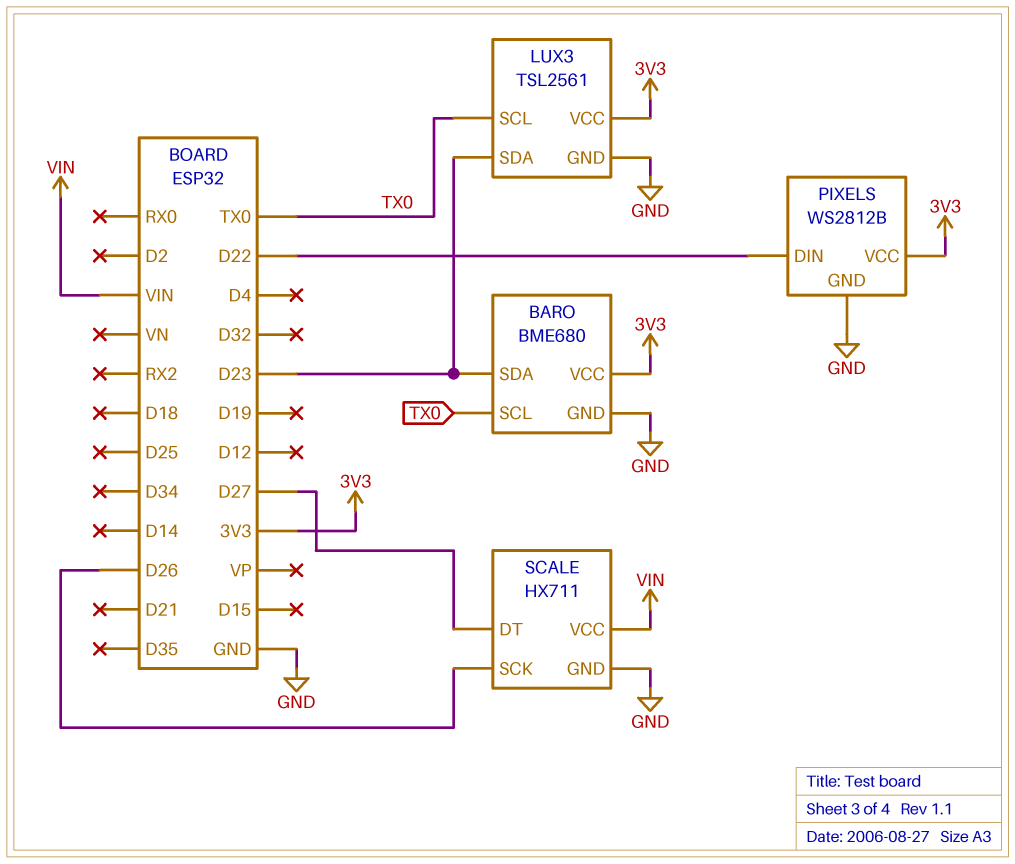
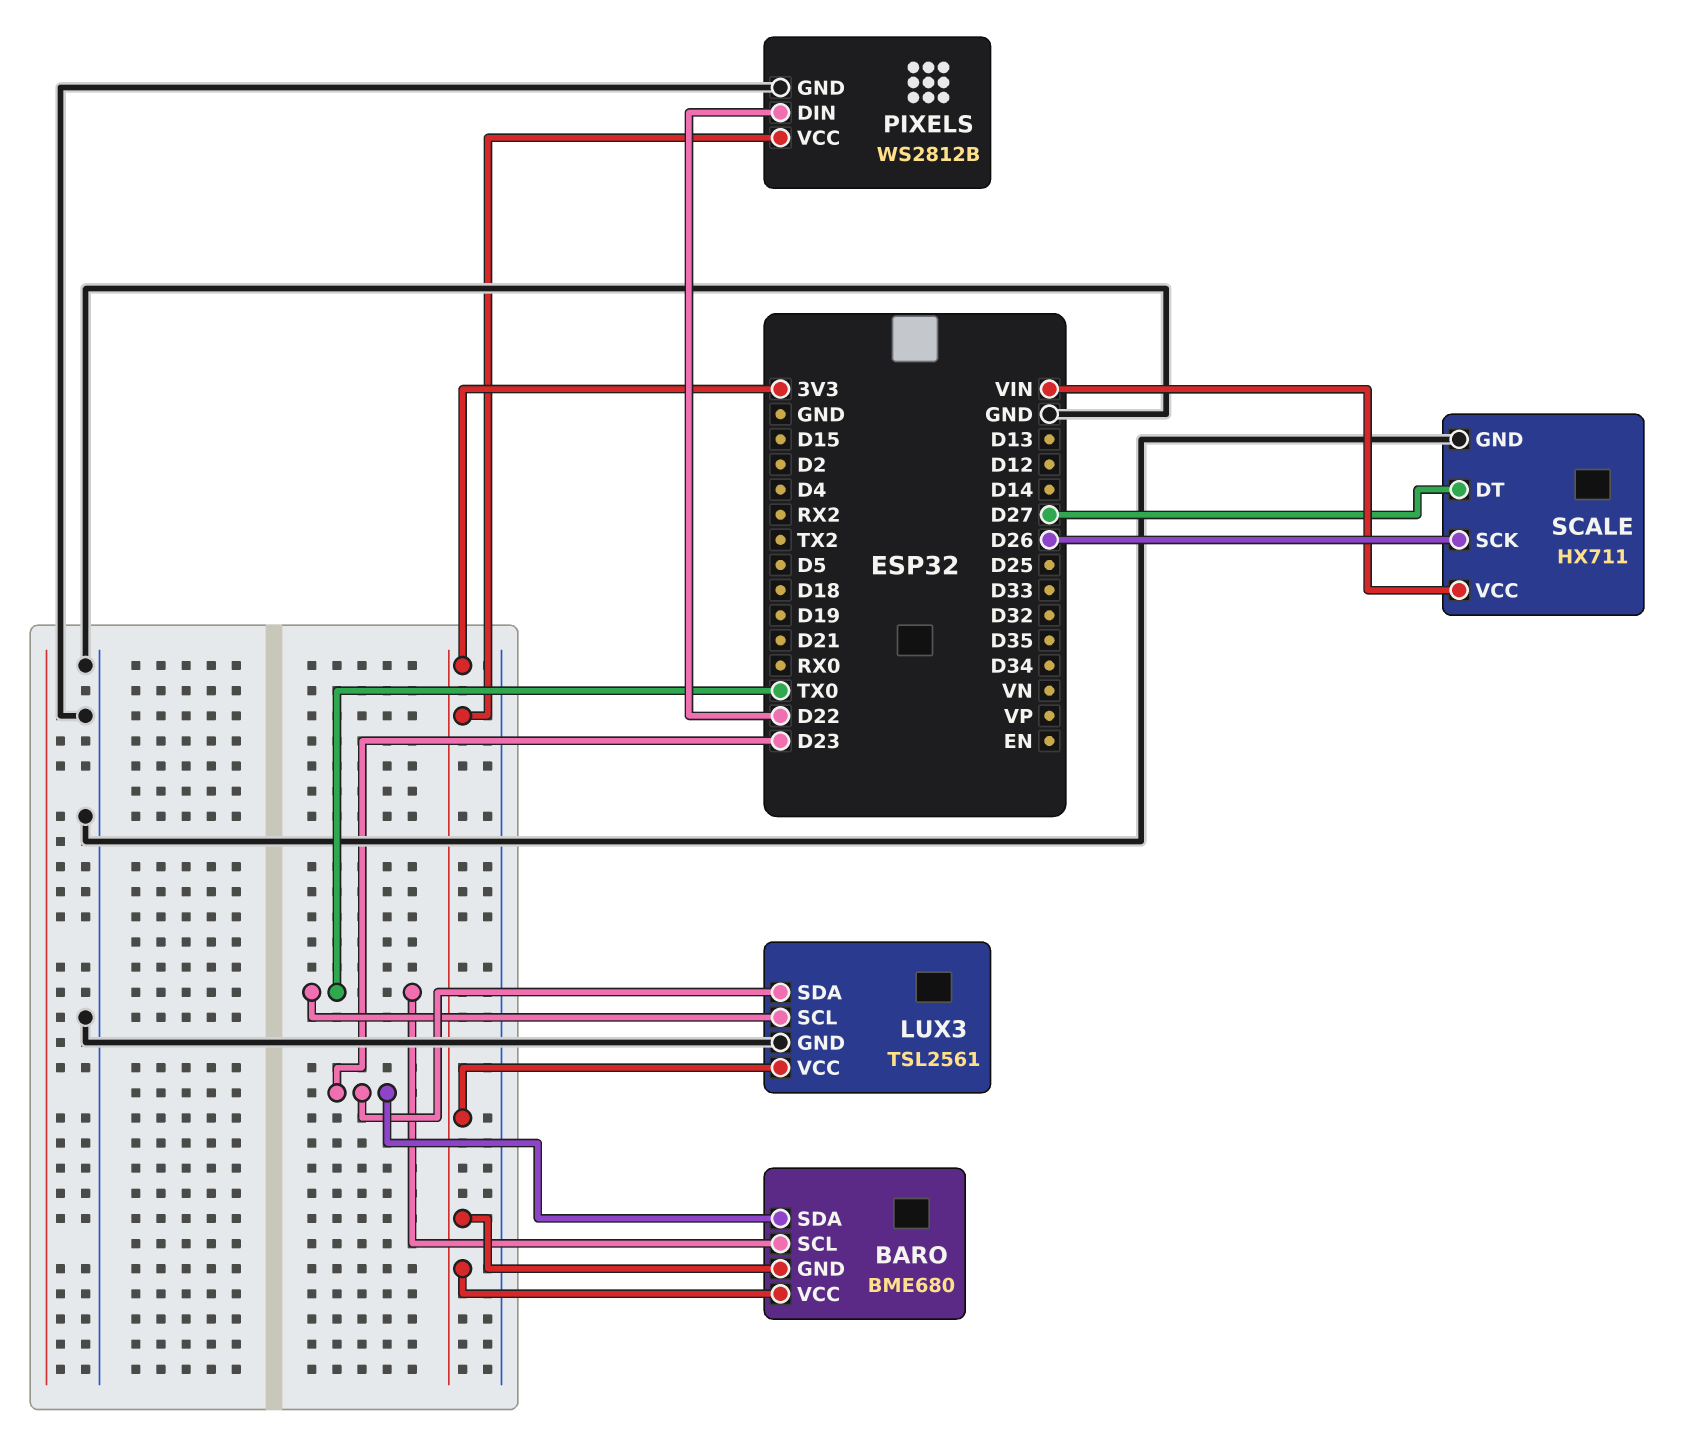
BARO pin GND: GND -> 3V3

